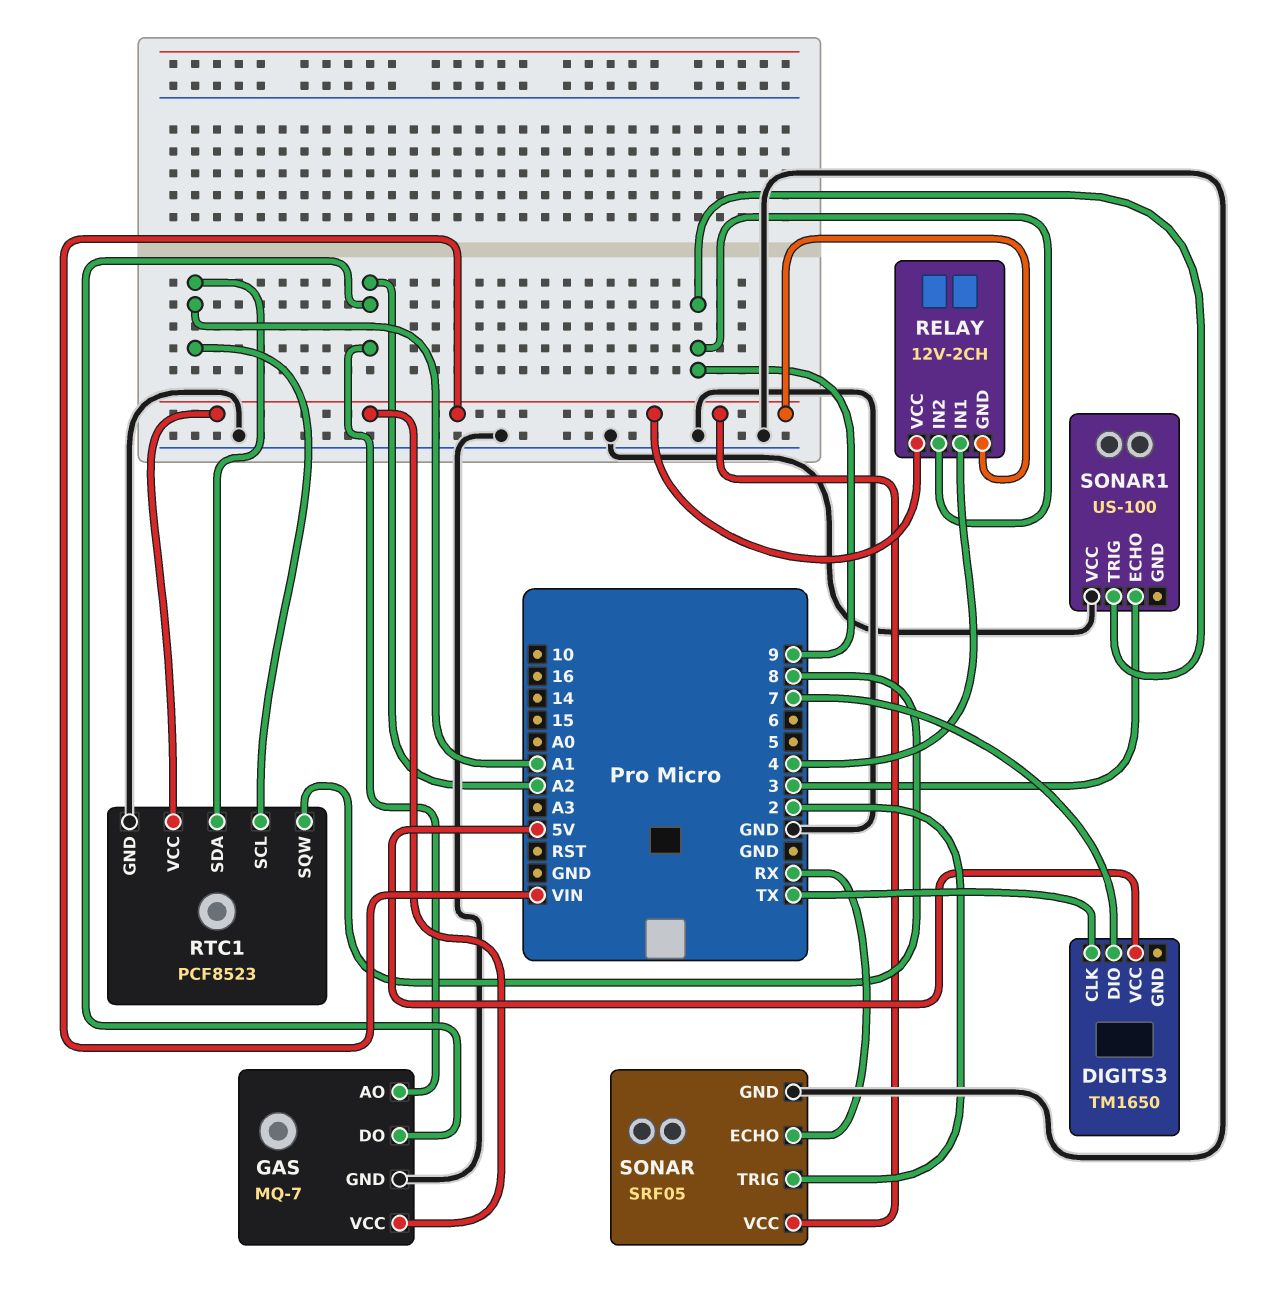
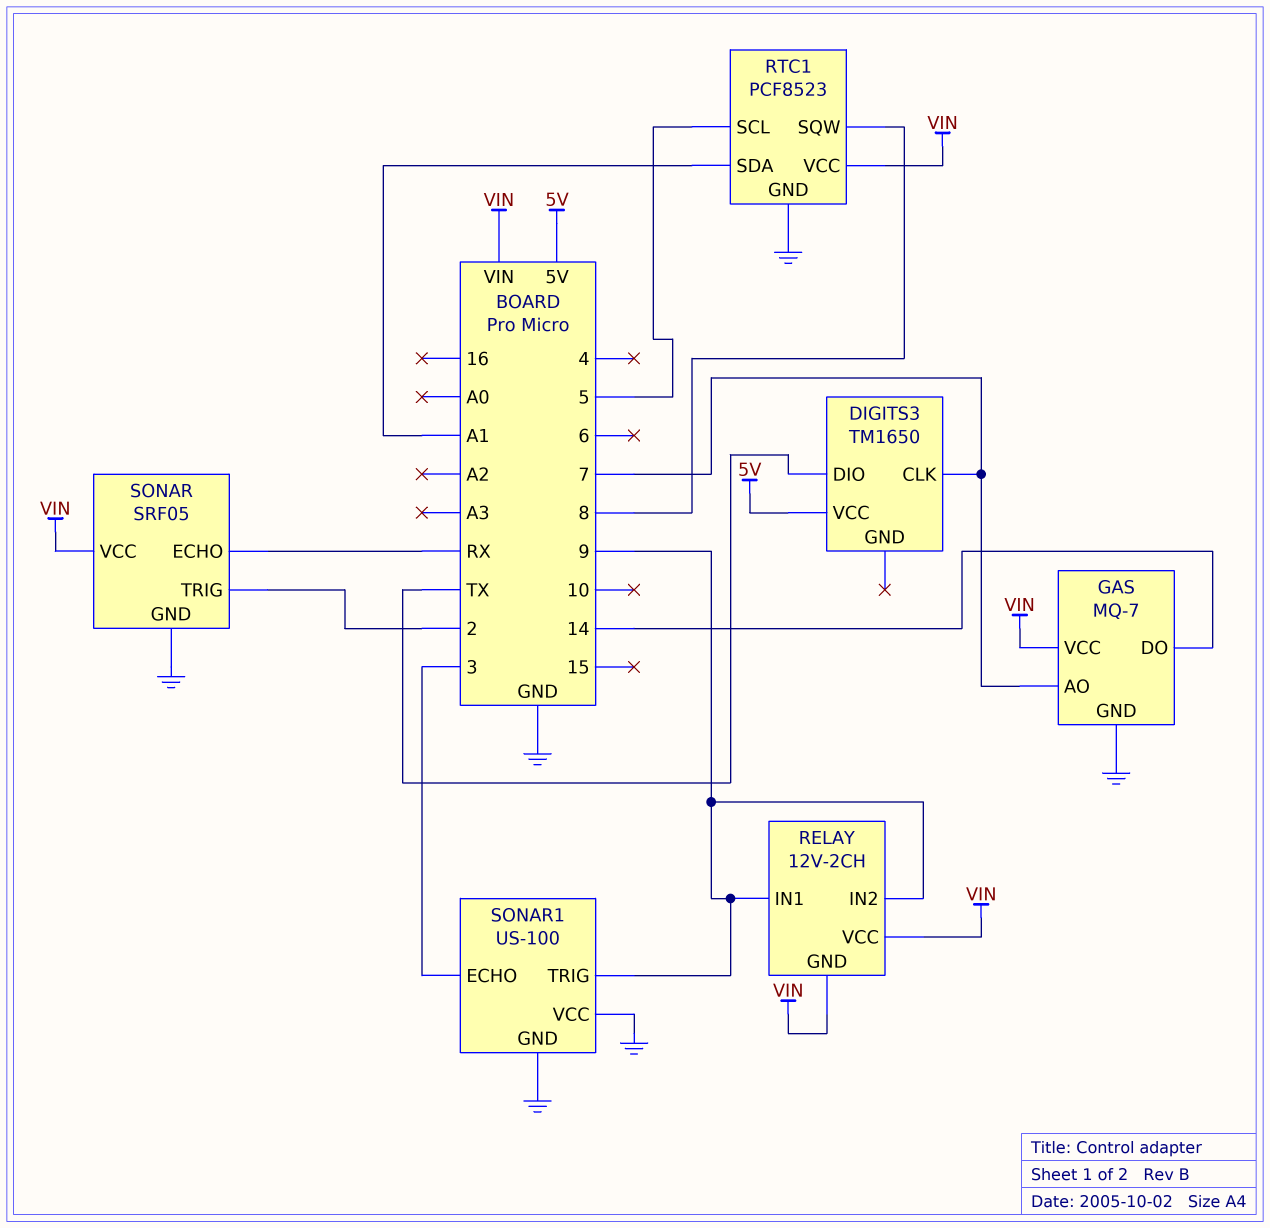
DIGITS3 pin CLK: TX -> 7
DIGITS3 pin DIO: 7 -> TX
GAS pin AO: A2 -> 7
GAS pin DO: A2 -> 14
RELAY pin IN1: 4 -> 9
RTC1 pin SCL: A1 -> 5
SONAR1 pin GND: none -> GND

